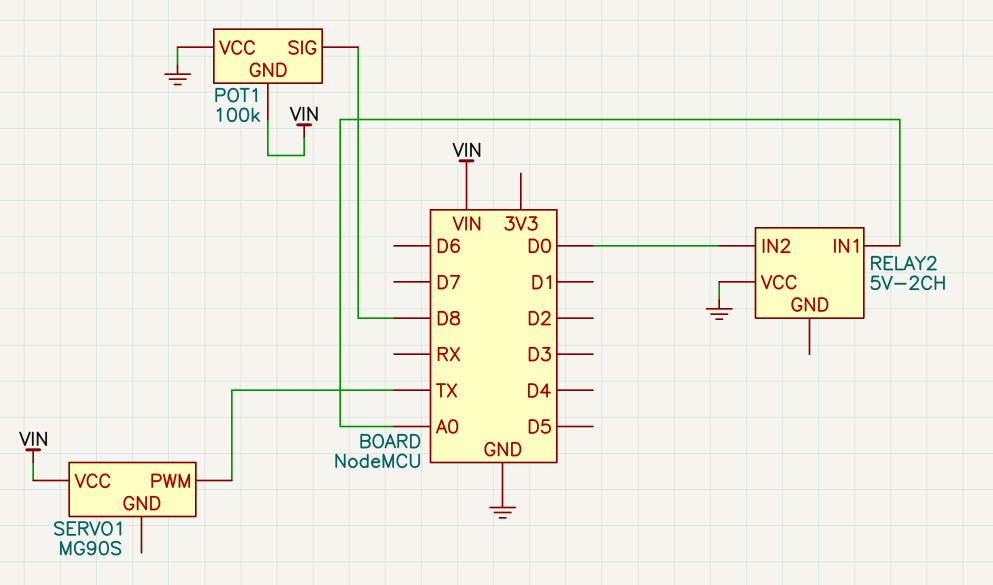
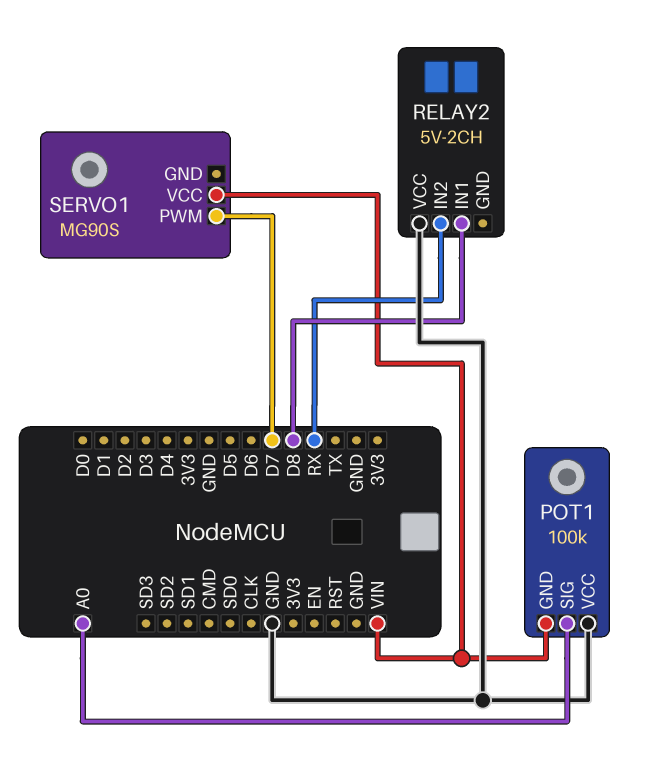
POT1 pin SIG: D8 -> A0
RELAY2 pin IN1: A0 -> D8
RELAY2 pin IN2: D0 -> RX
SERVO1 pin PWM: TX -> D7

